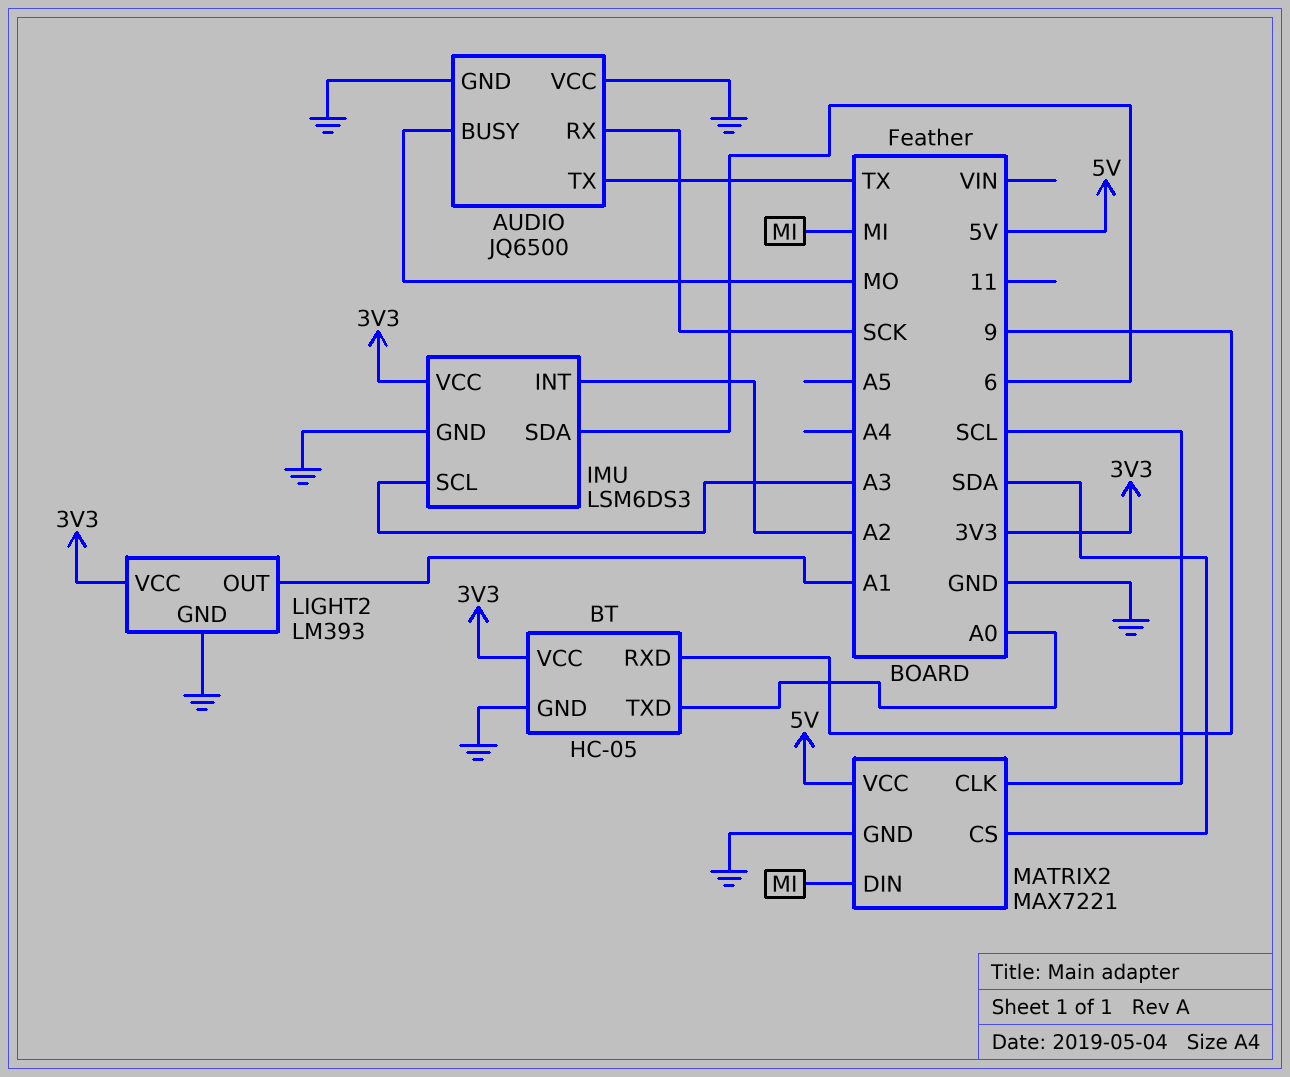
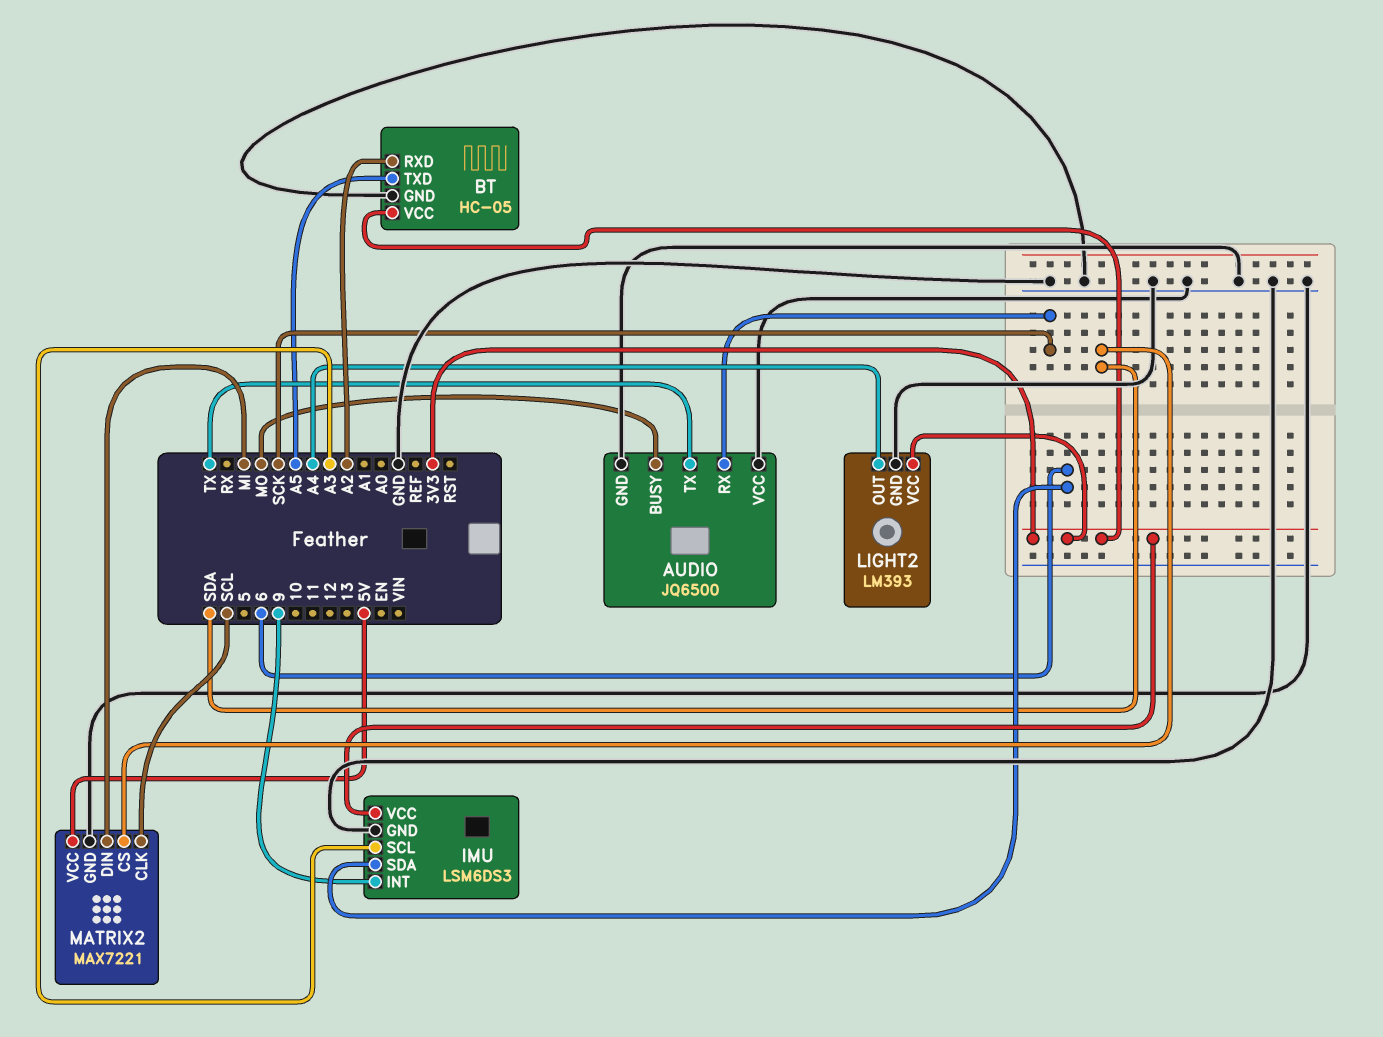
BT pin RXD: 9 -> A2
BT pin TXD: A0 -> A5
IMU pin INT: A2 -> 9
LIGHT2 pin OUT: A1 -> A4

